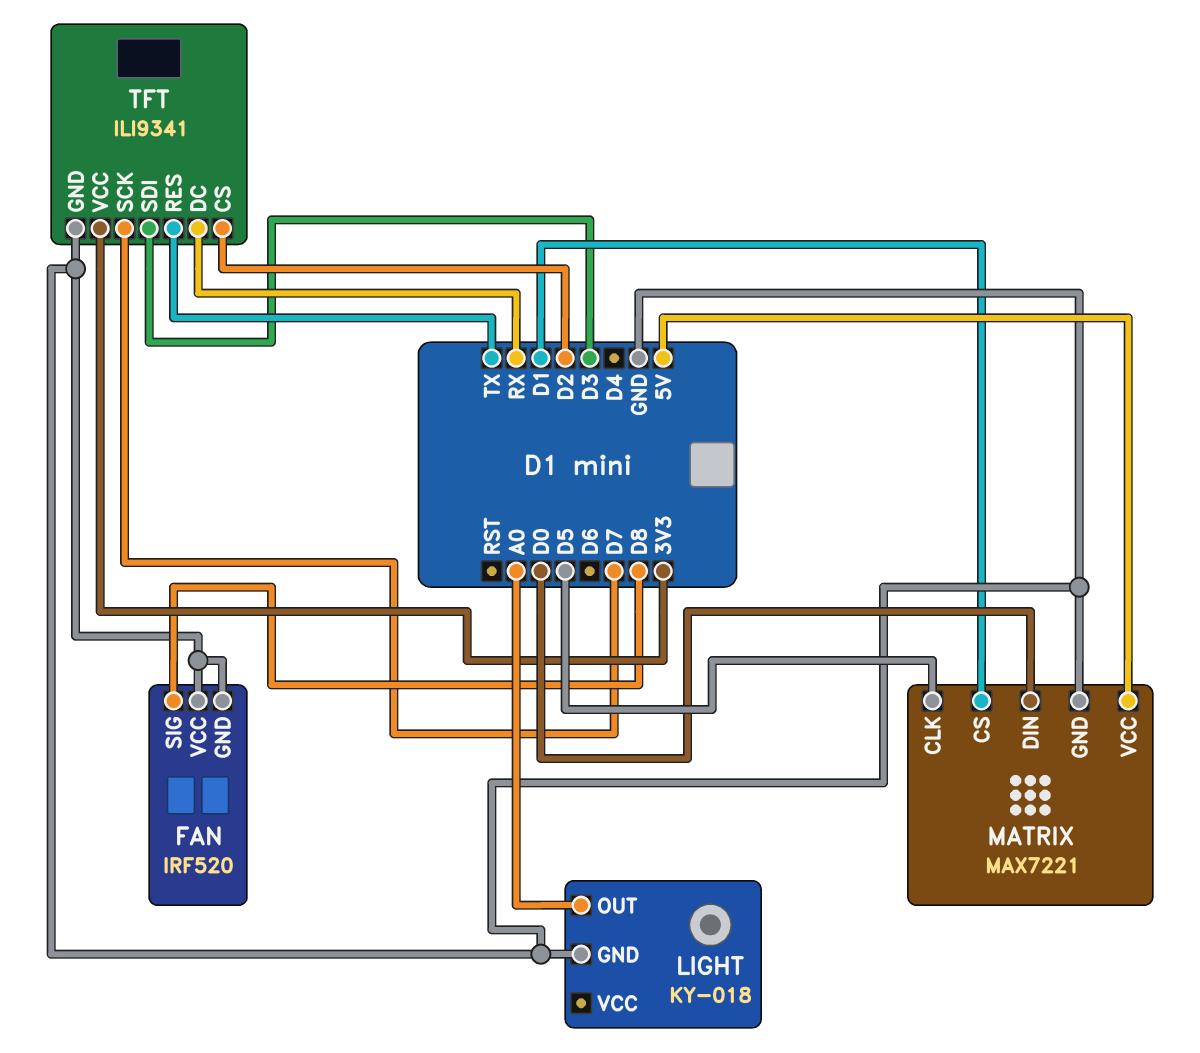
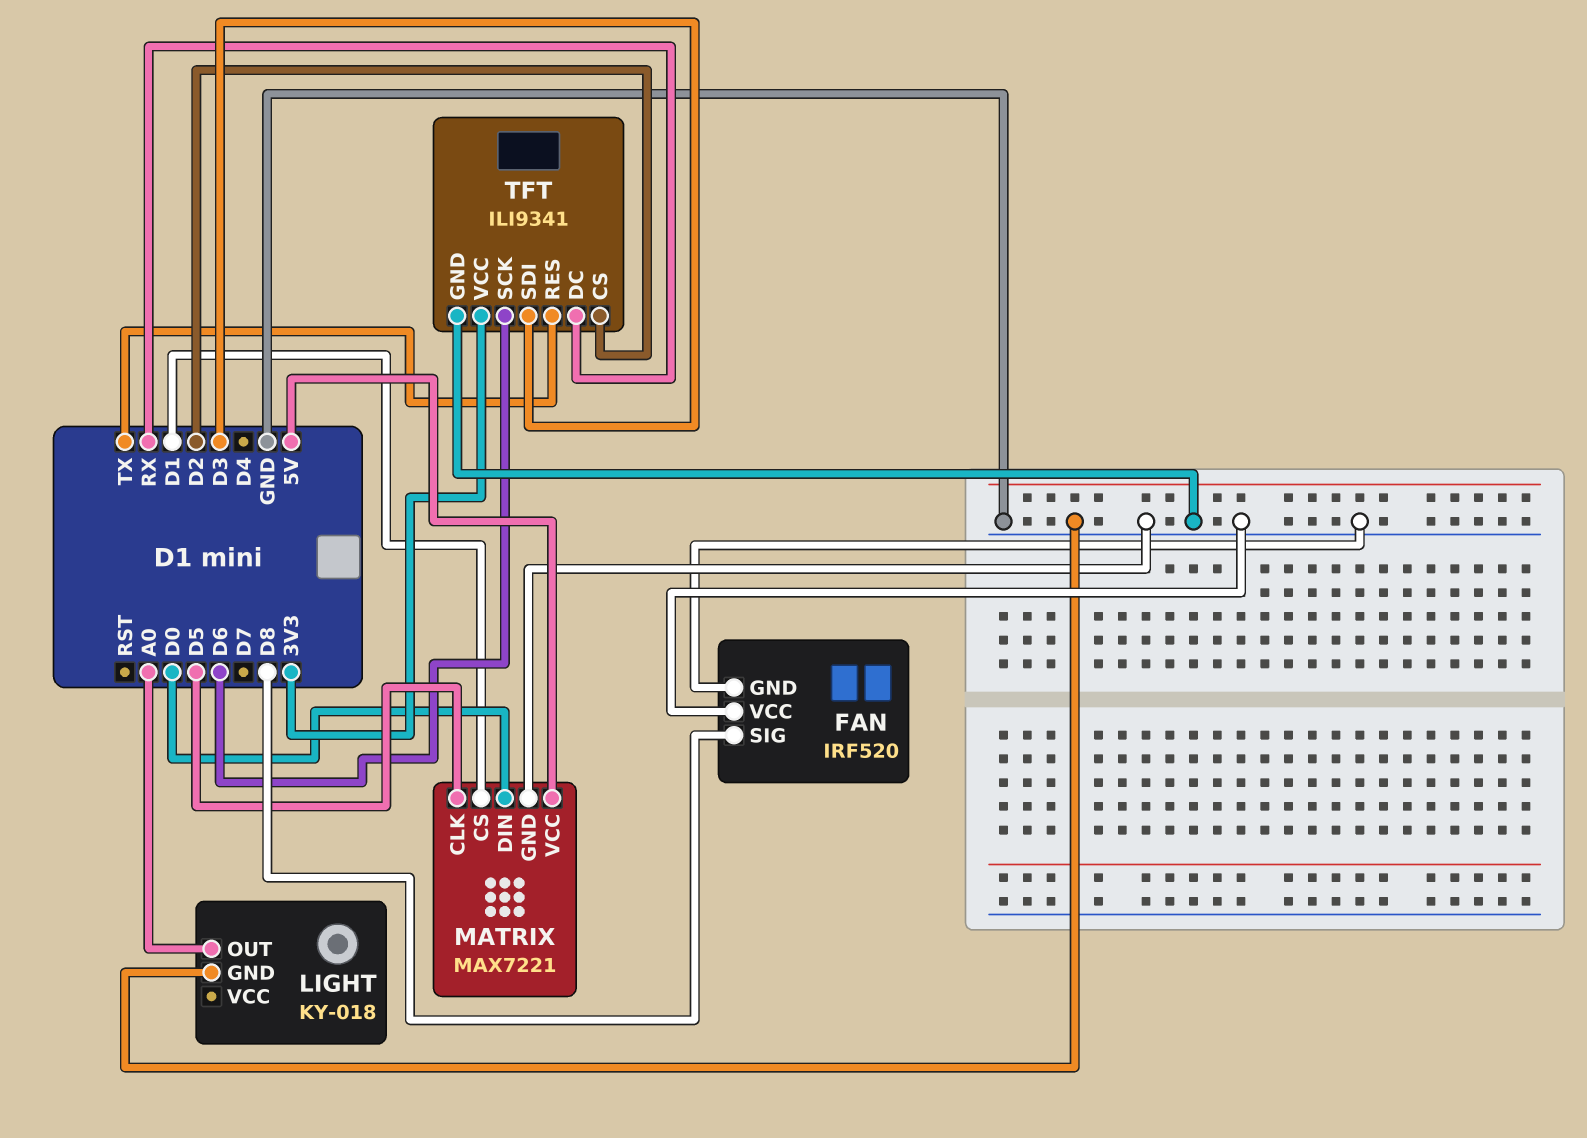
TFT pin SCK: D7 -> D6

